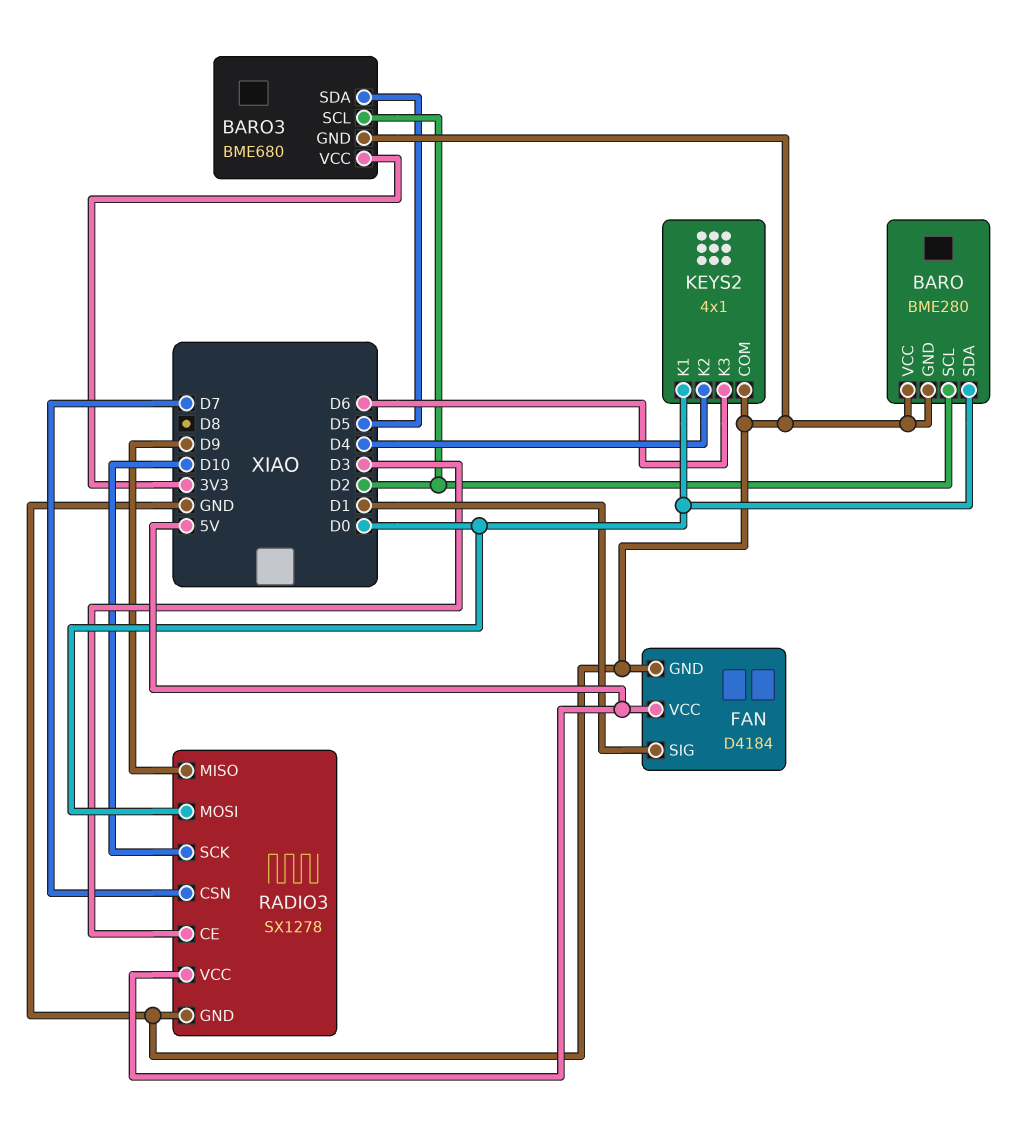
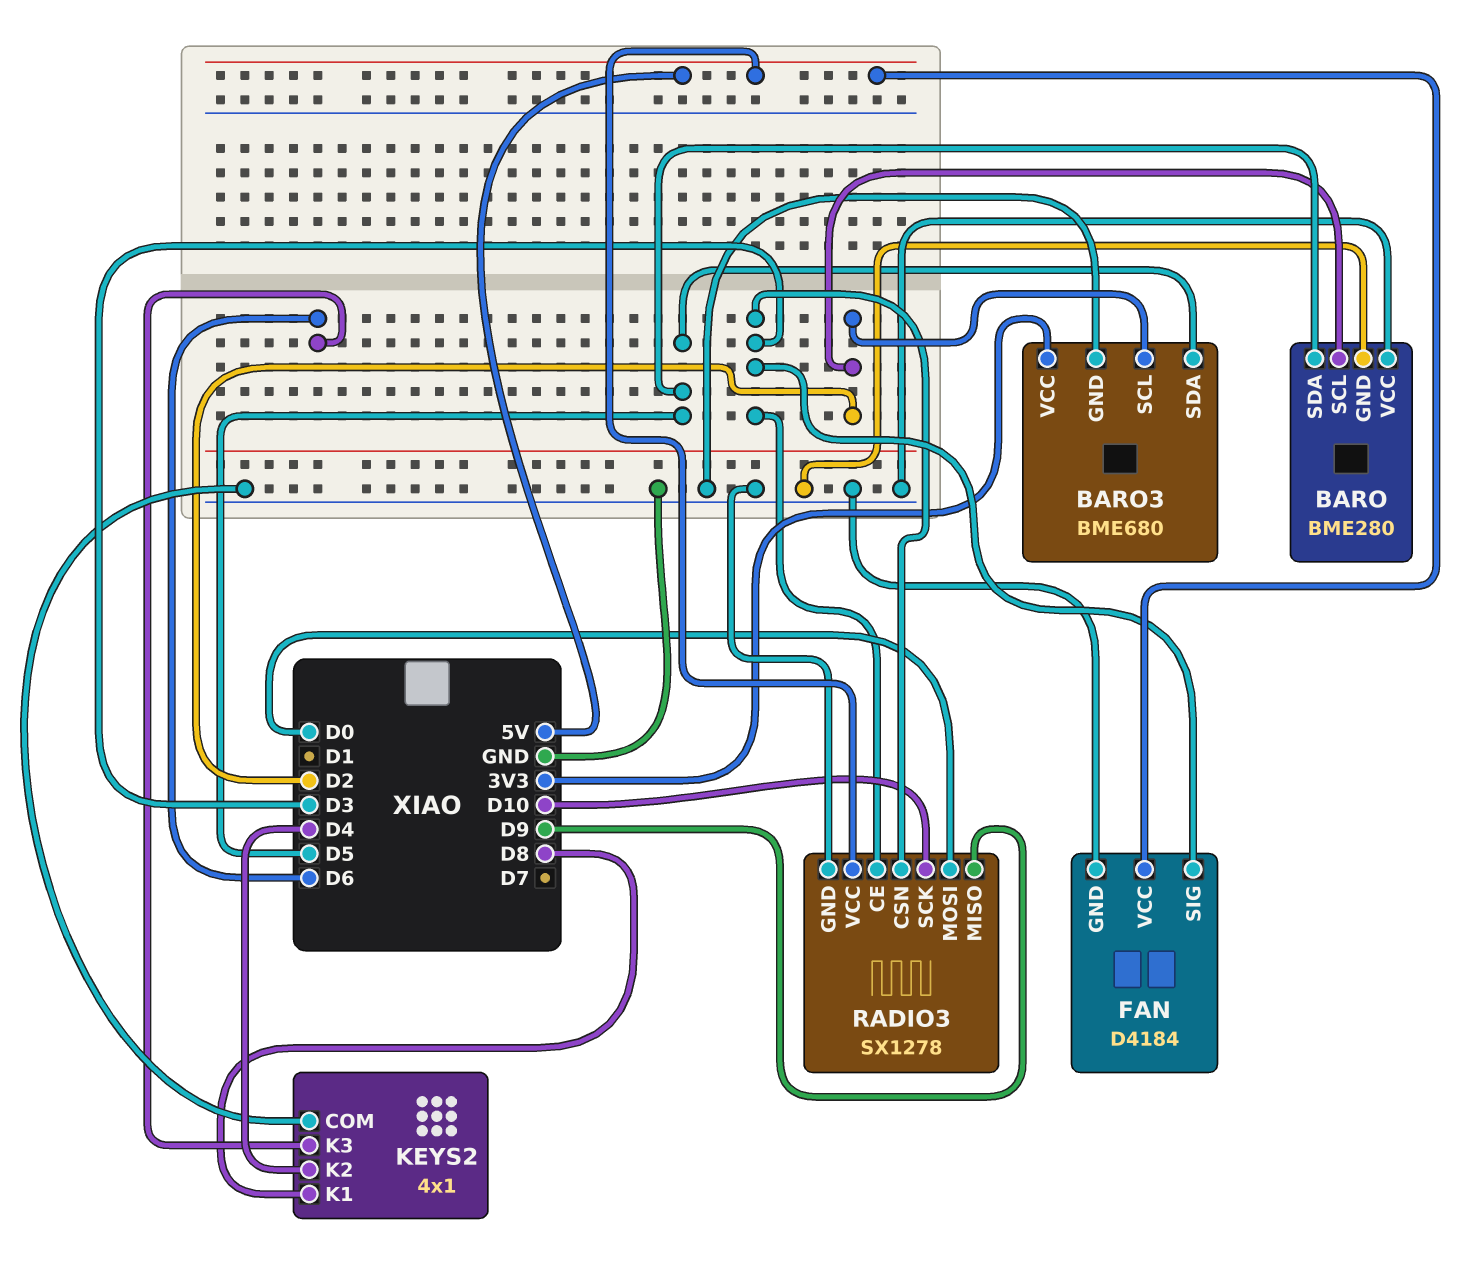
BARO pin SDA: D0 -> D5
FAN pin SIG: D1 -> D3
KEYS2 pin K1: D0 -> D8
RADIO3 pin CSN: D7 -> D3

